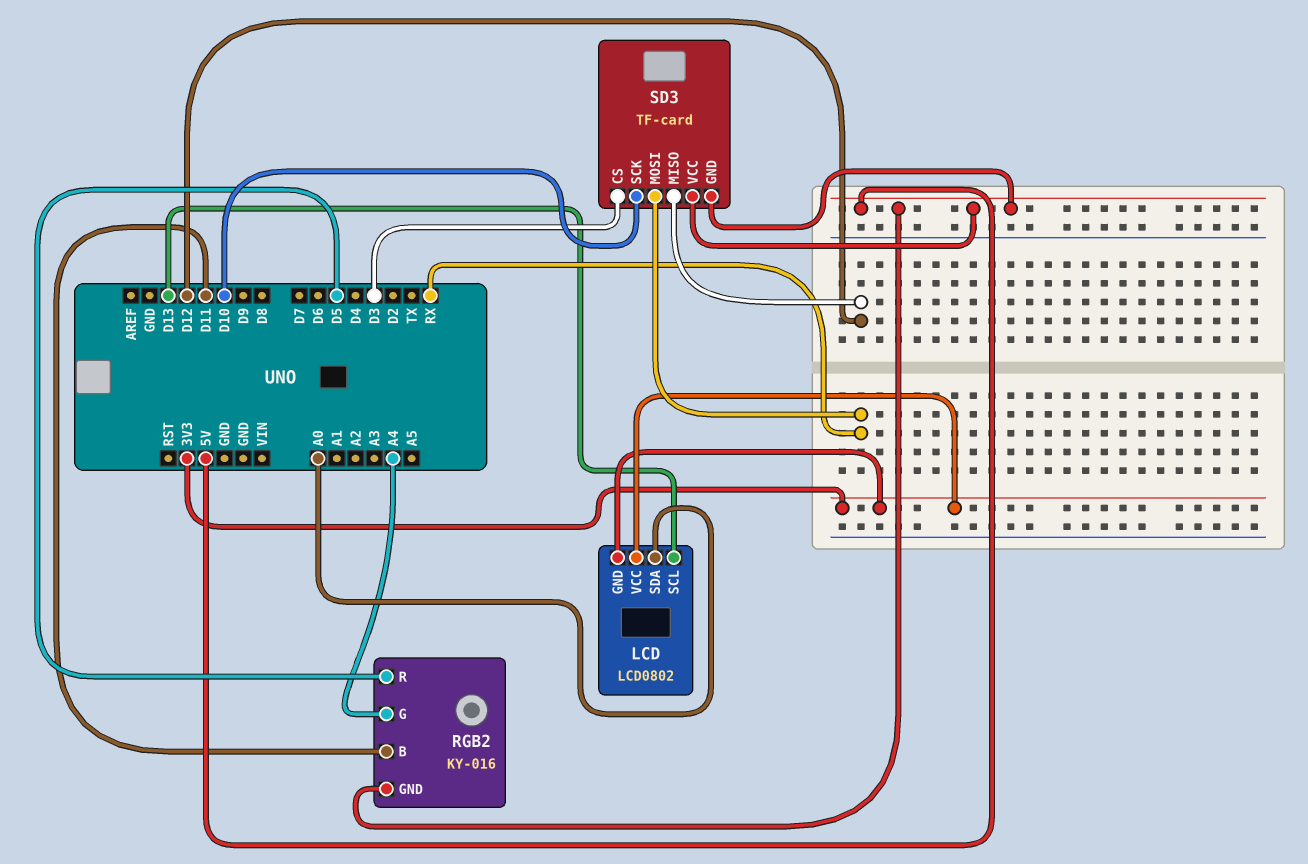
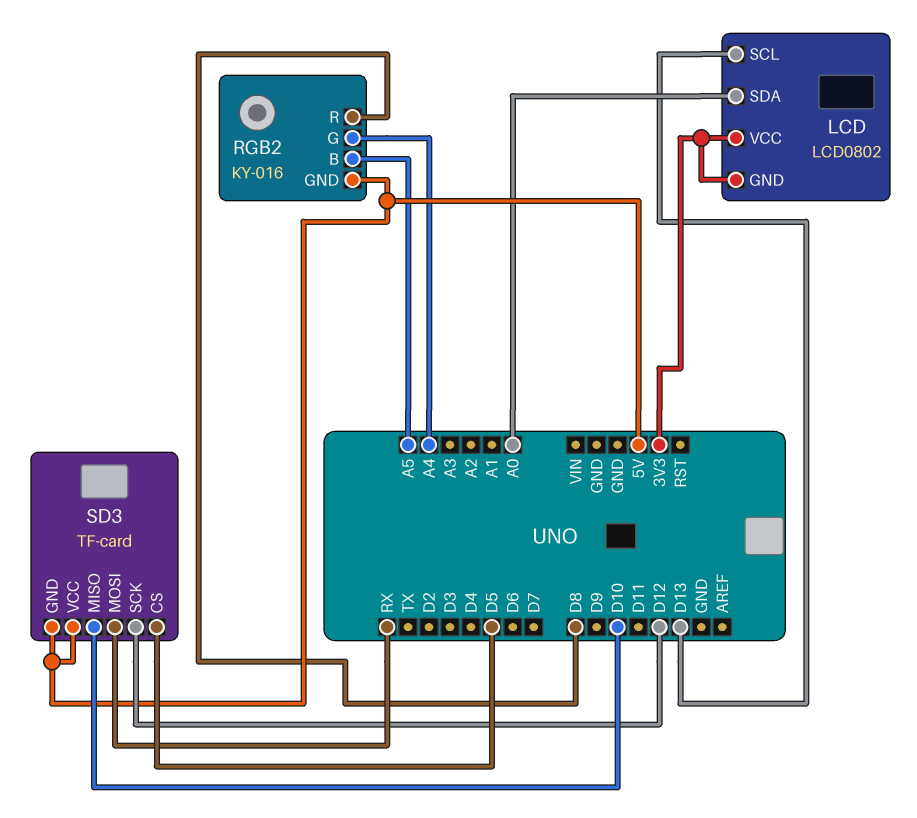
RGB2 pin B: D11 -> A5
RGB2 pin R: D5 -> D8
SD3 pin CS: D3 -> D5
SD3 pin MISO: D12 -> D10
SD3 pin SCK: D10 -> D12

